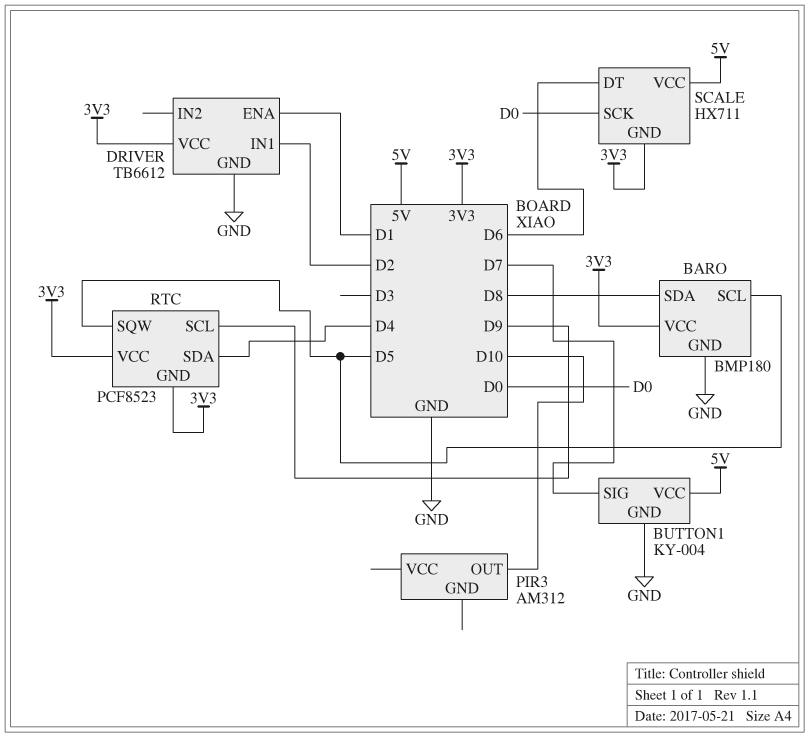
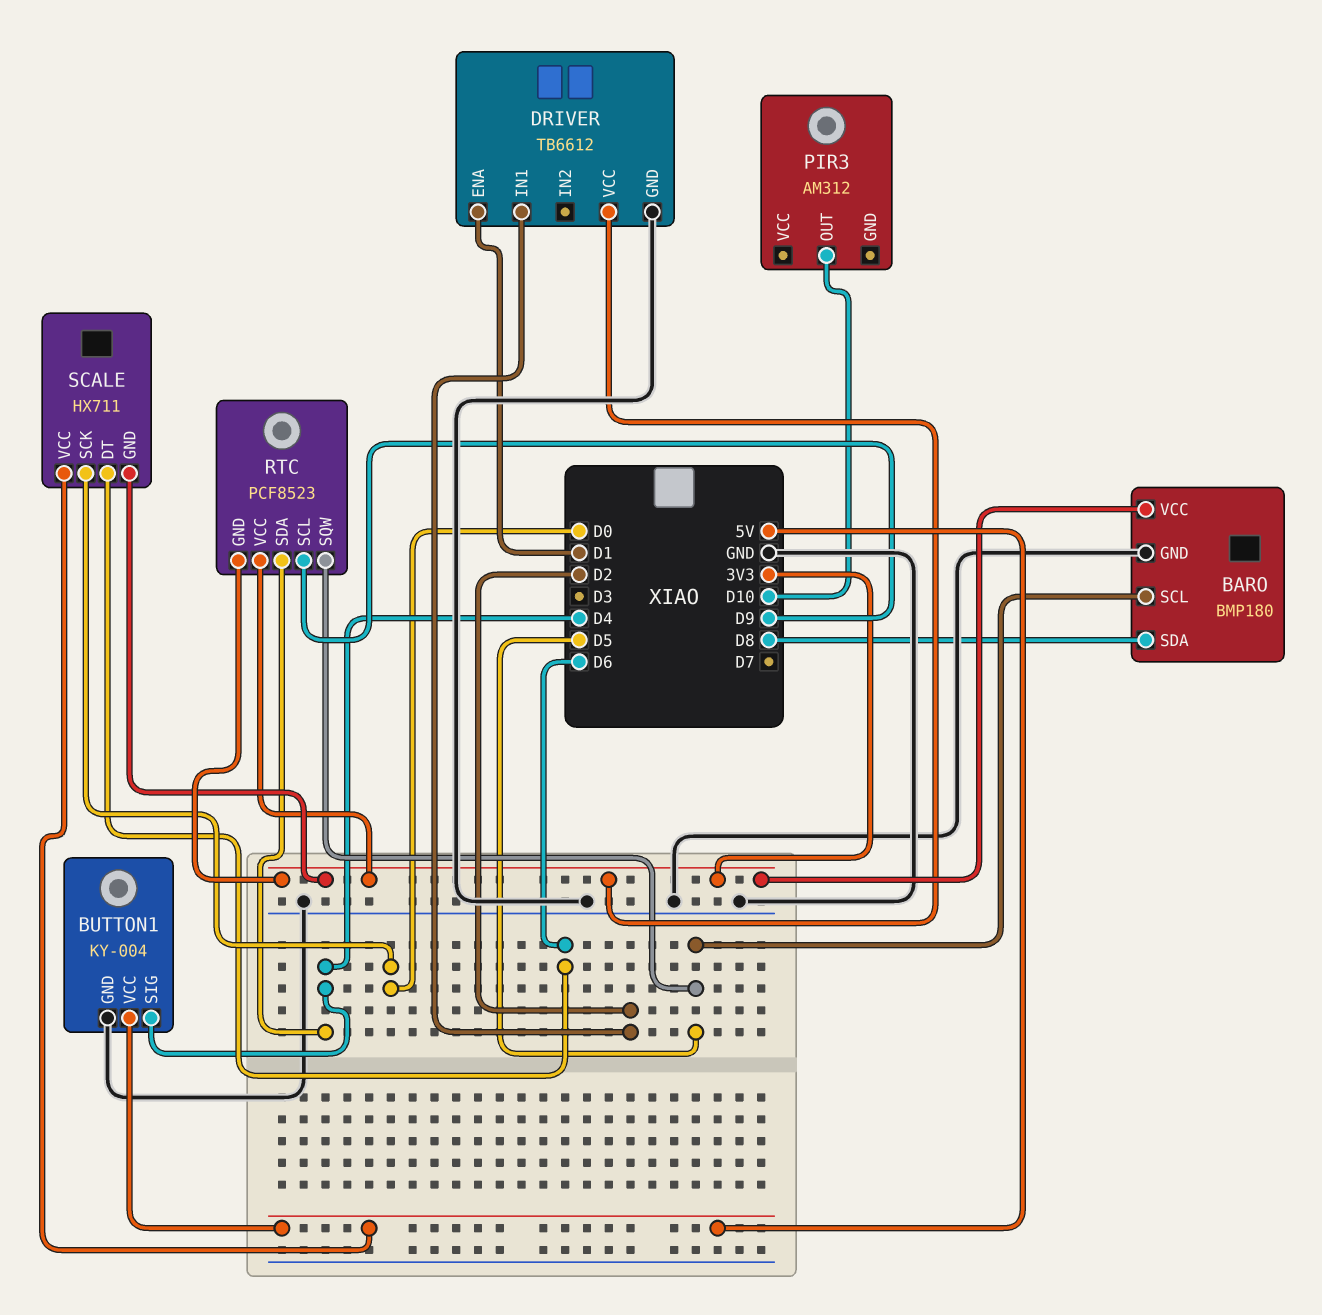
BUTTON1 pin SIG: D7 -> D4

